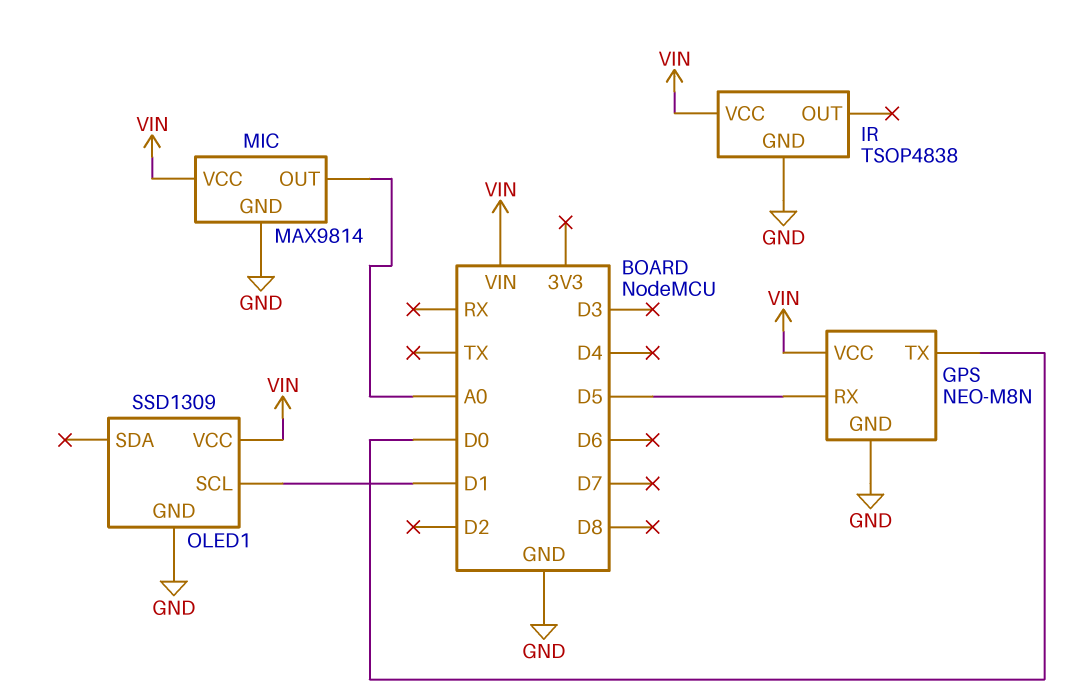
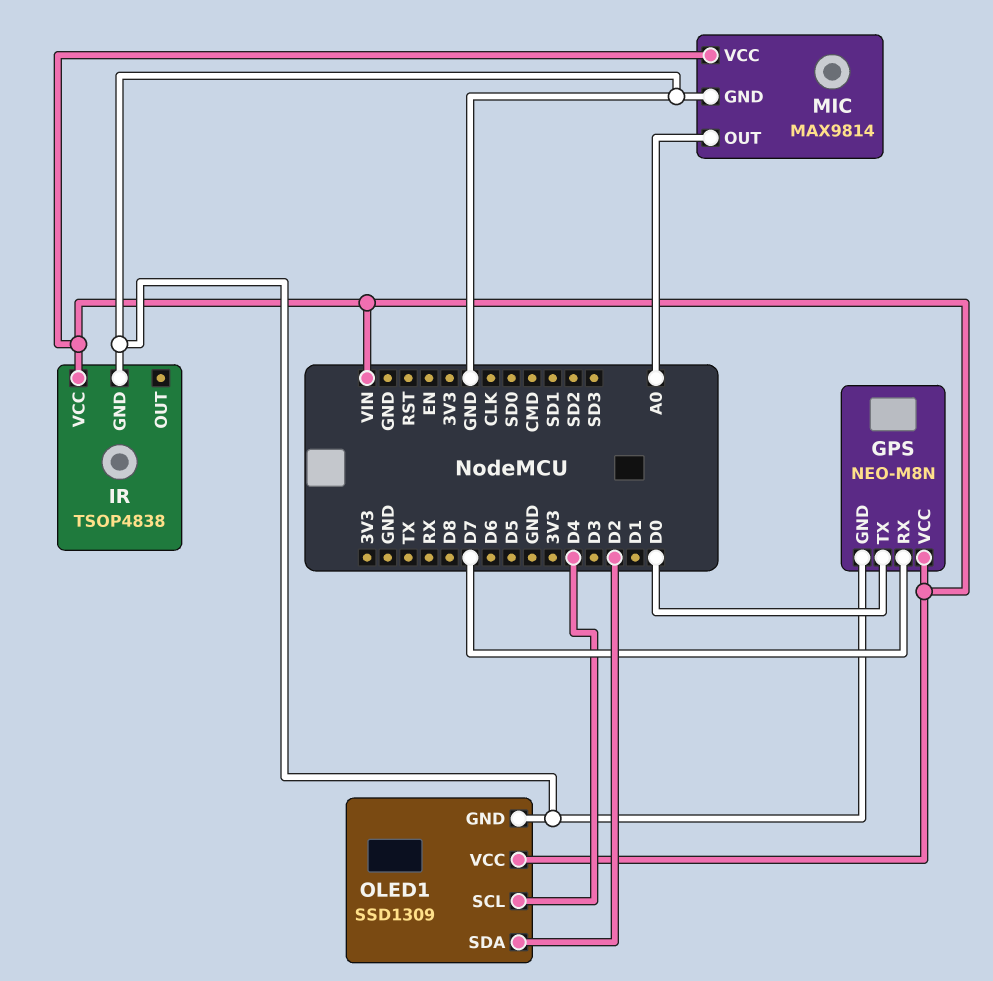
GPS pin RX: D5 -> D7
OLED1 pin SCL: D1 -> D4
OLED1 pin SDA: none -> D2

